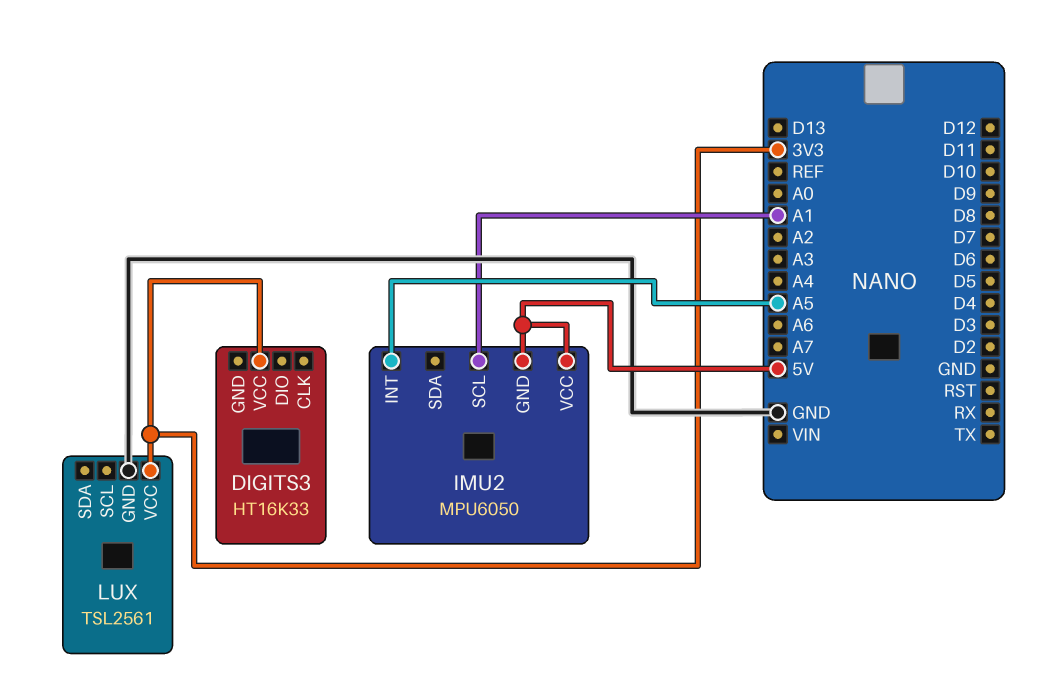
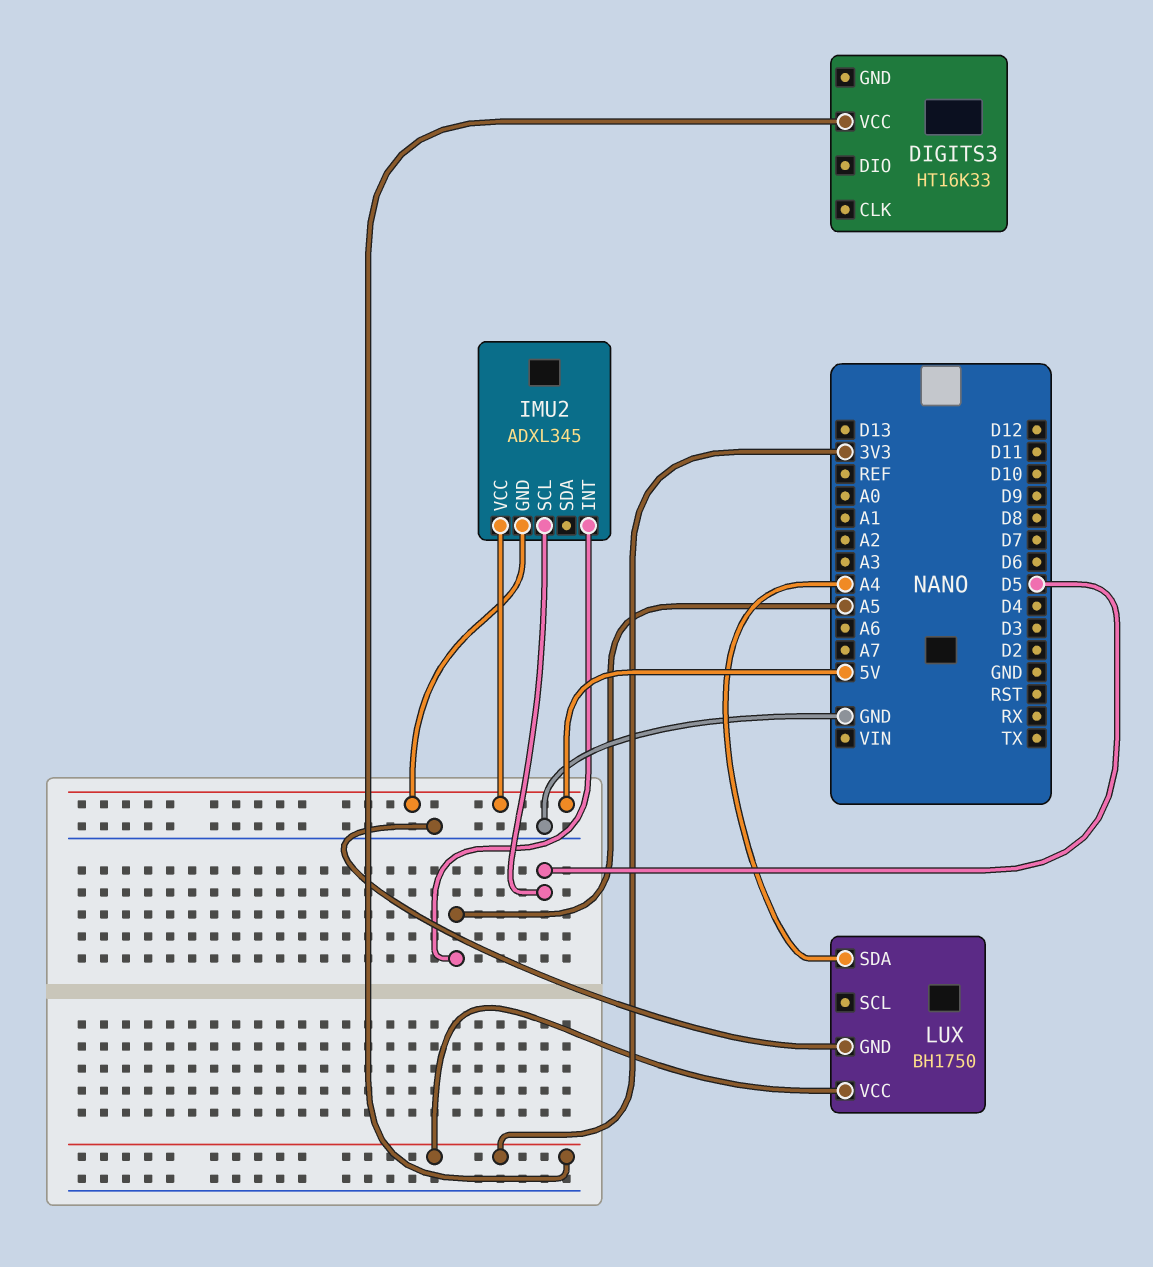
IMU2: MPU6050 -> ADXL345
IMU2 pin SCL: A1 -> D5
LUX: TSL2561 -> BH1750
LUX pin SDA: none -> A4

